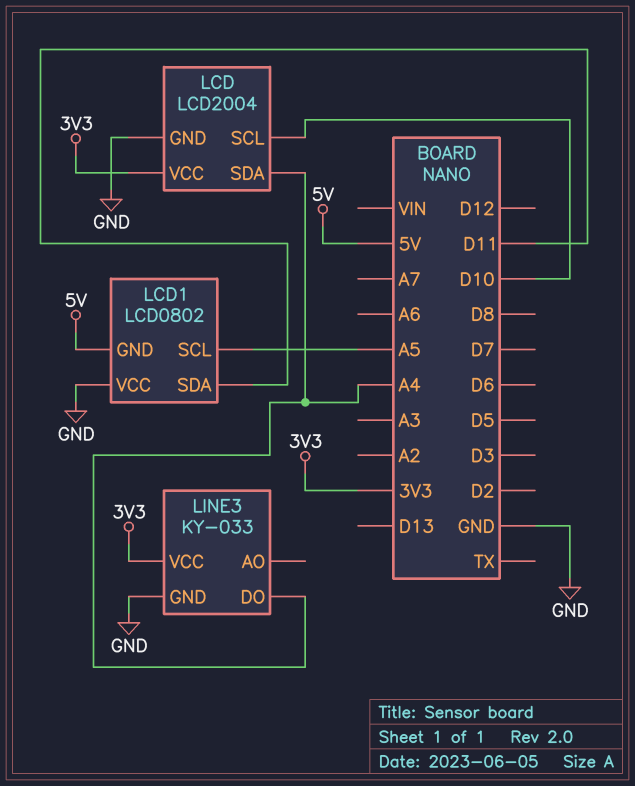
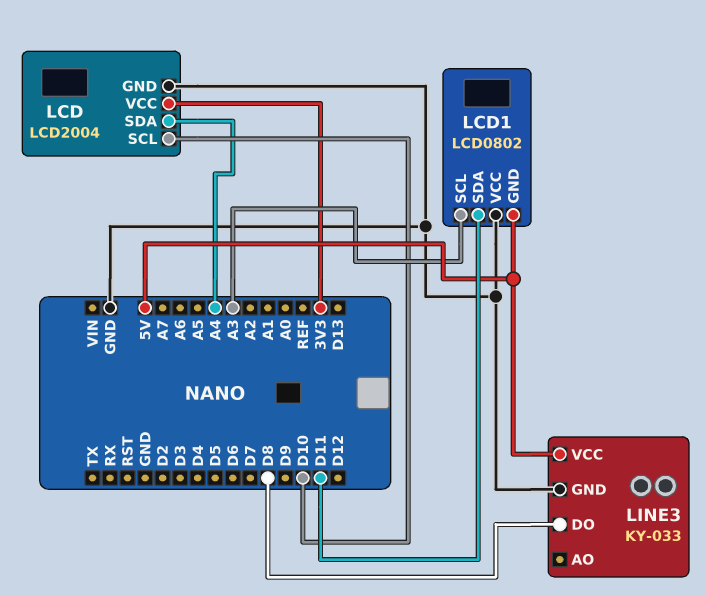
LCD1 pin SCL: A5 -> A3
LINE3 pin DO: A4 -> D8
LINE3 pin VCC: 3V3 -> 5V

